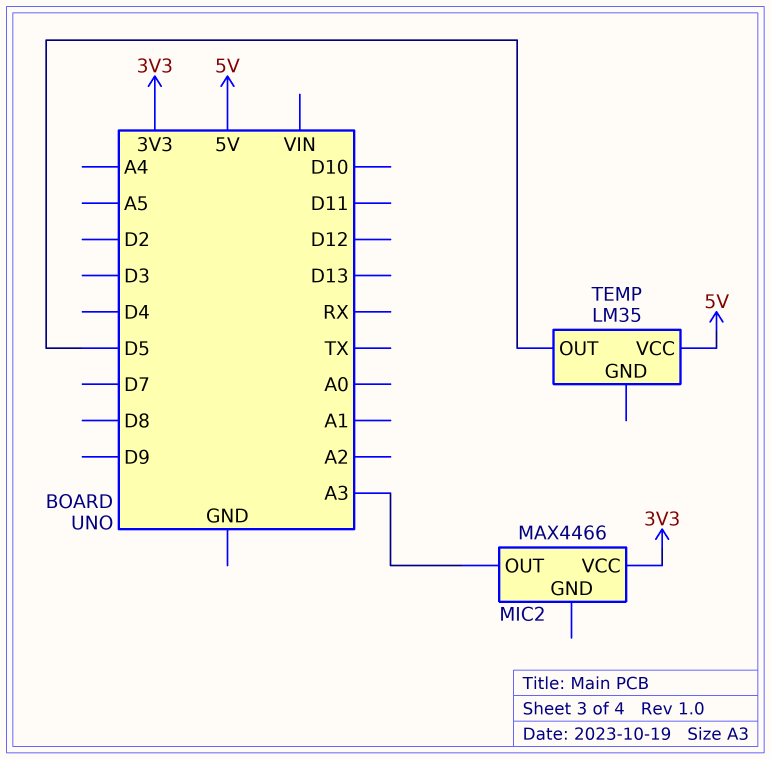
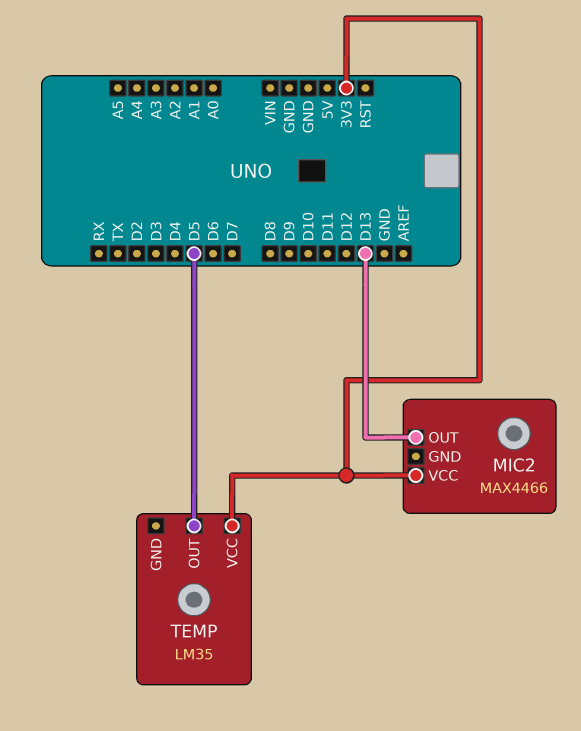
MIC2 pin OUT: A3 -> D13
TEMP pin VCC: 5V -> 3V3

